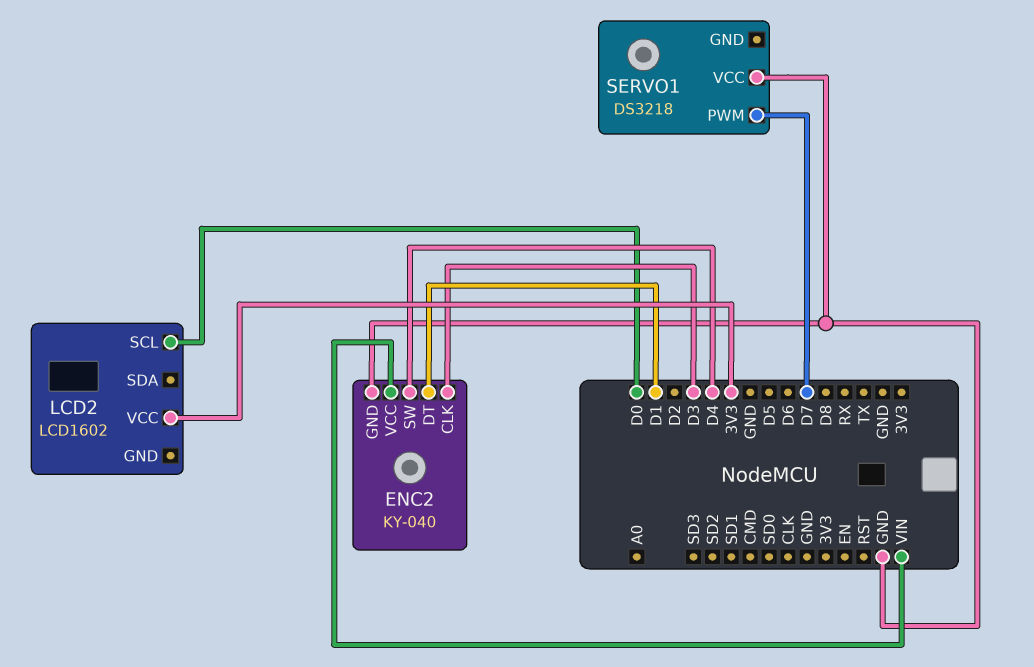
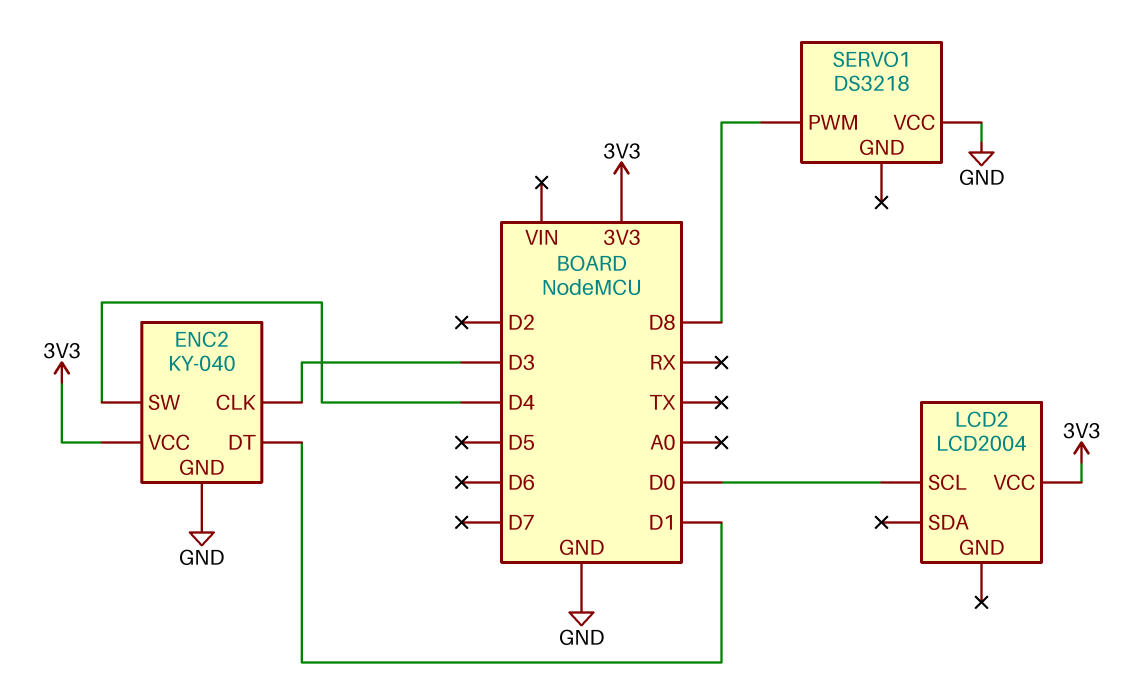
ENC2 pin VCC: VIN -> 3V3
LCD2: LCD1602 -> LCD2004
SERVO1 pin PWM: D7 -> D8

